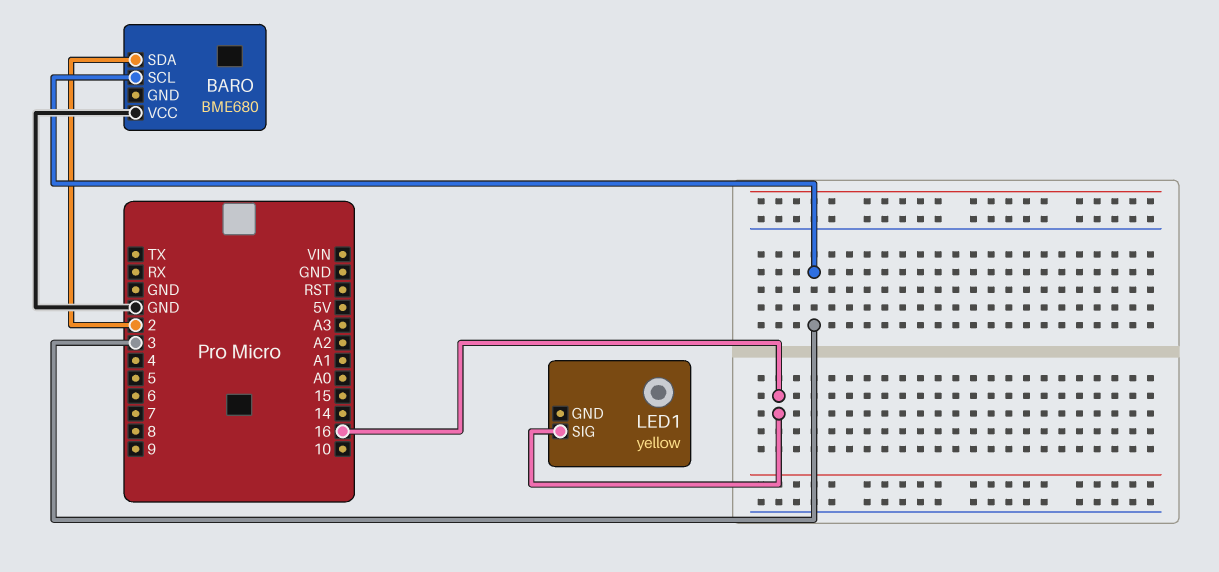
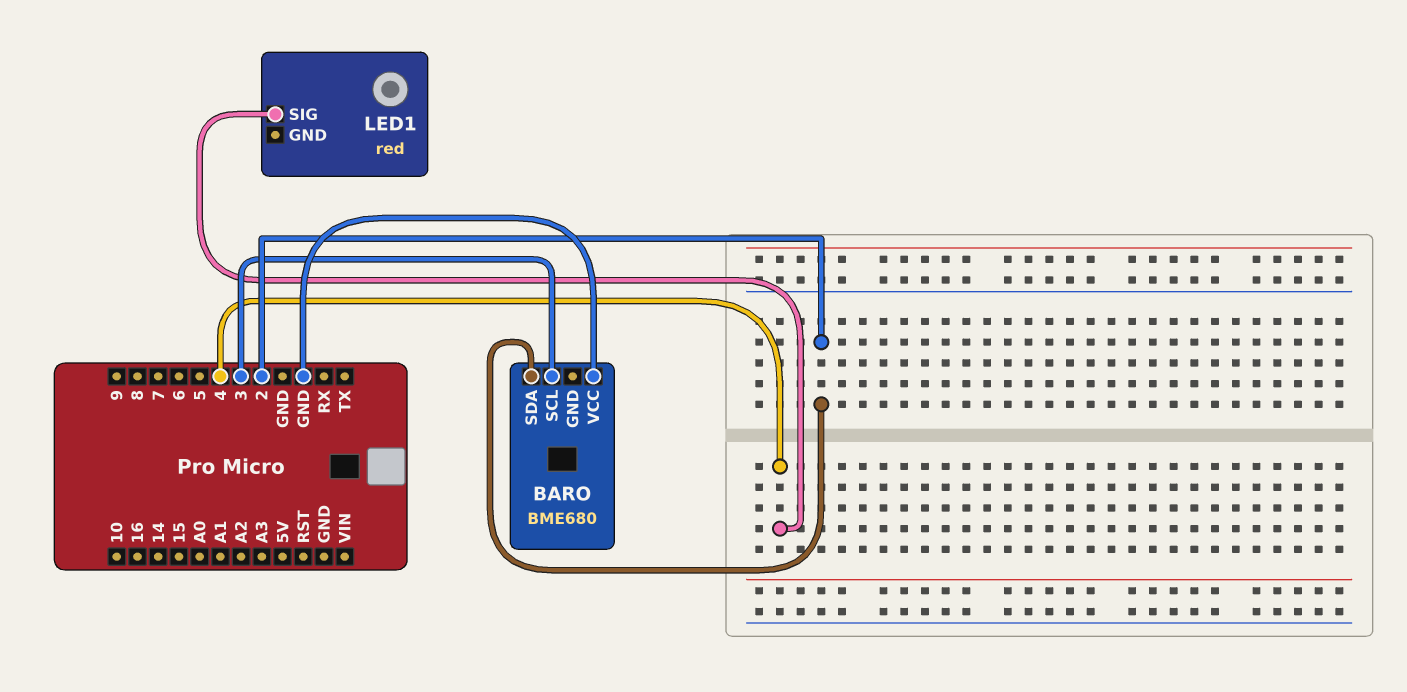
LED1: yellow -> red
LED1 pin SIG: 16 -> 4

